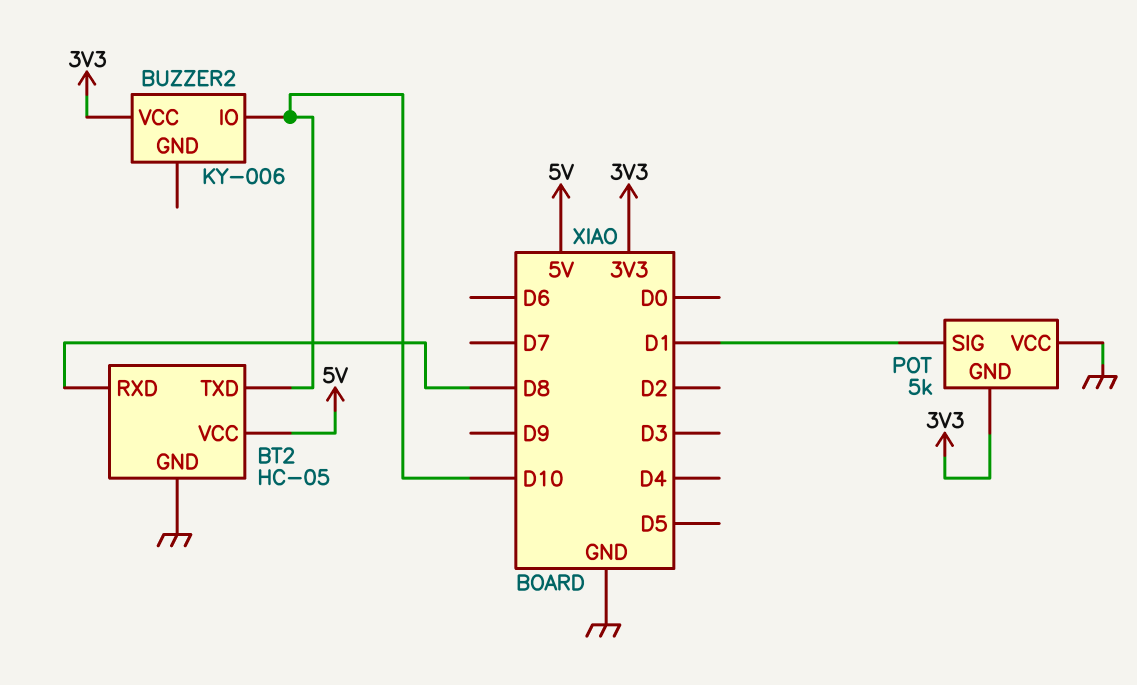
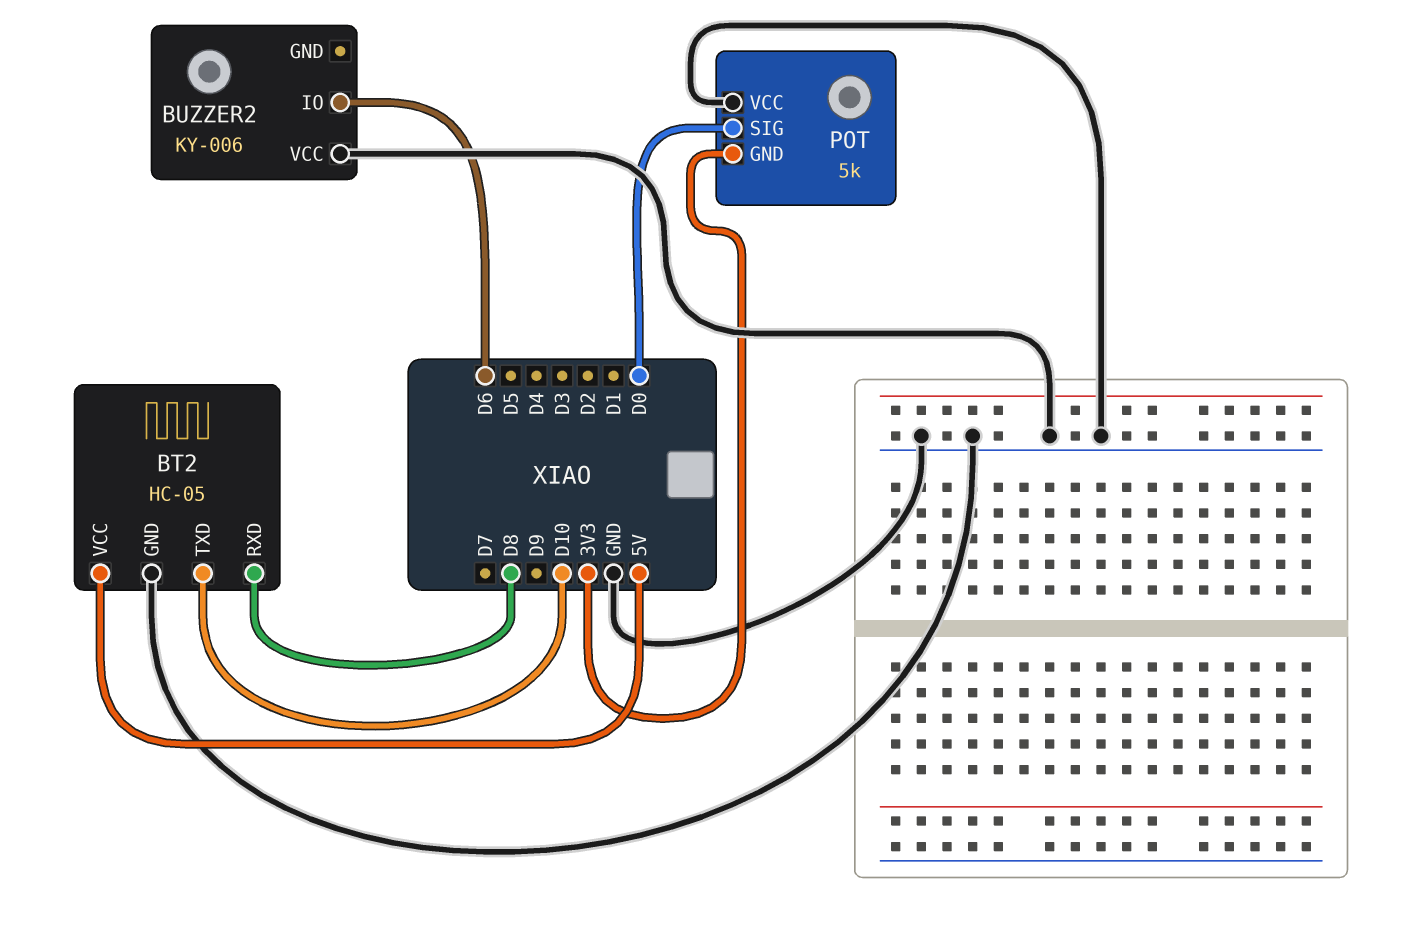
BUZZER2 pin IO: D10 -> D6
BUZZER2 pin VCC: 3V3 -> GND
POT pin SIG: D1 -> D0

